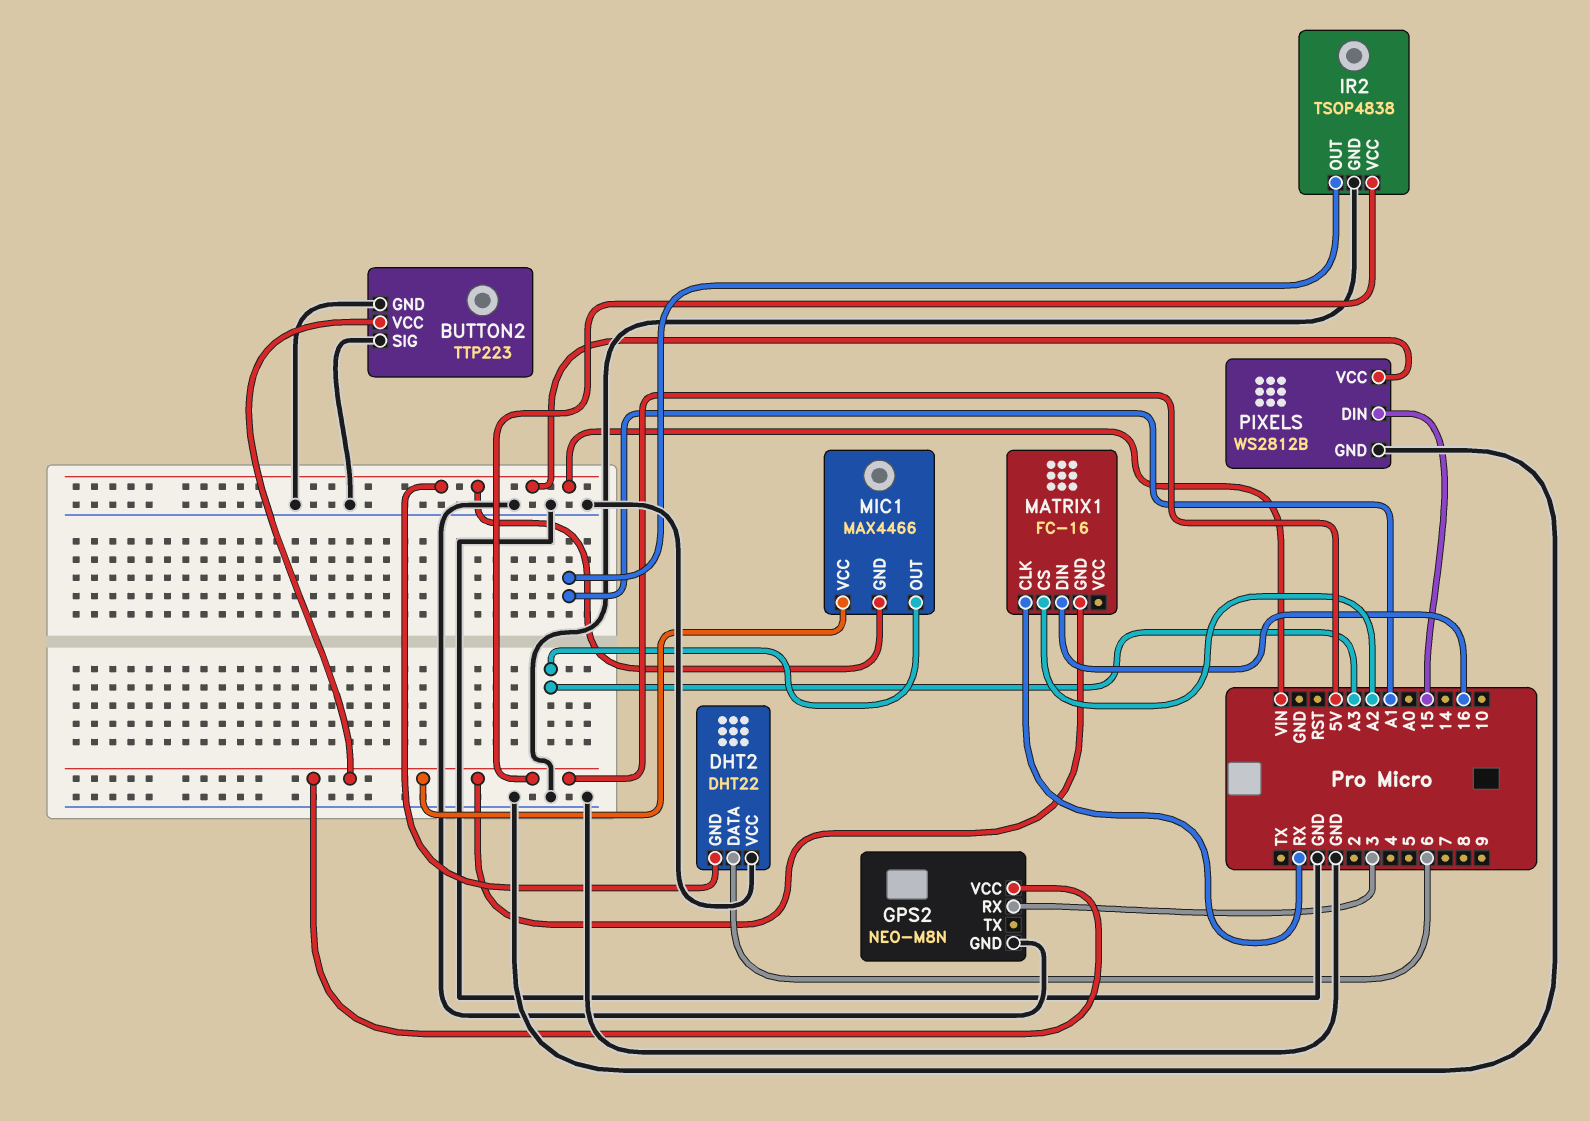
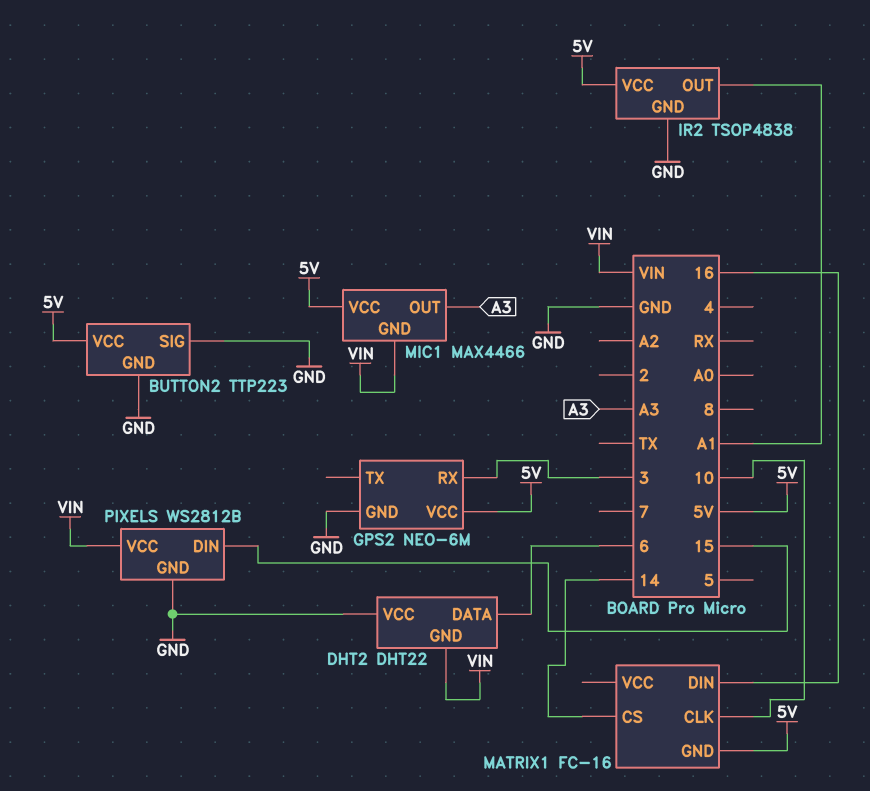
GPS2: NEO-M8N -> NEO-6M
MATRIX1 pin CLK: RX -> 10
MATRIX1 pin CS: A2 -> 14

